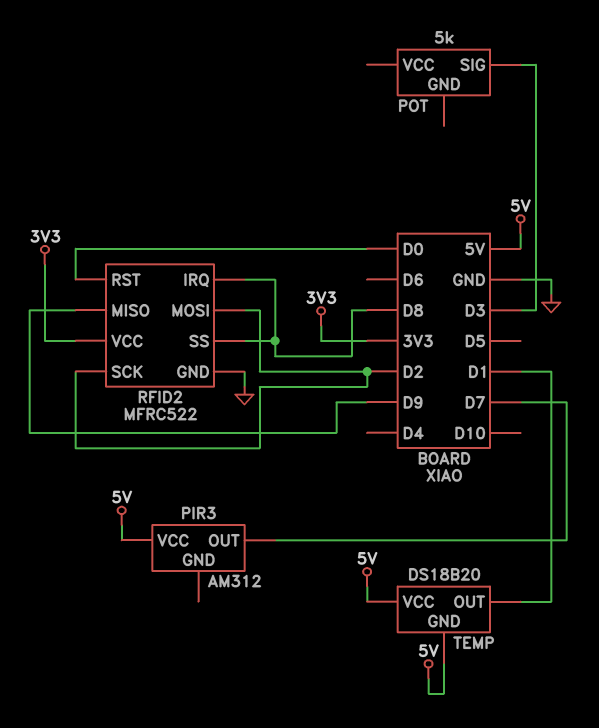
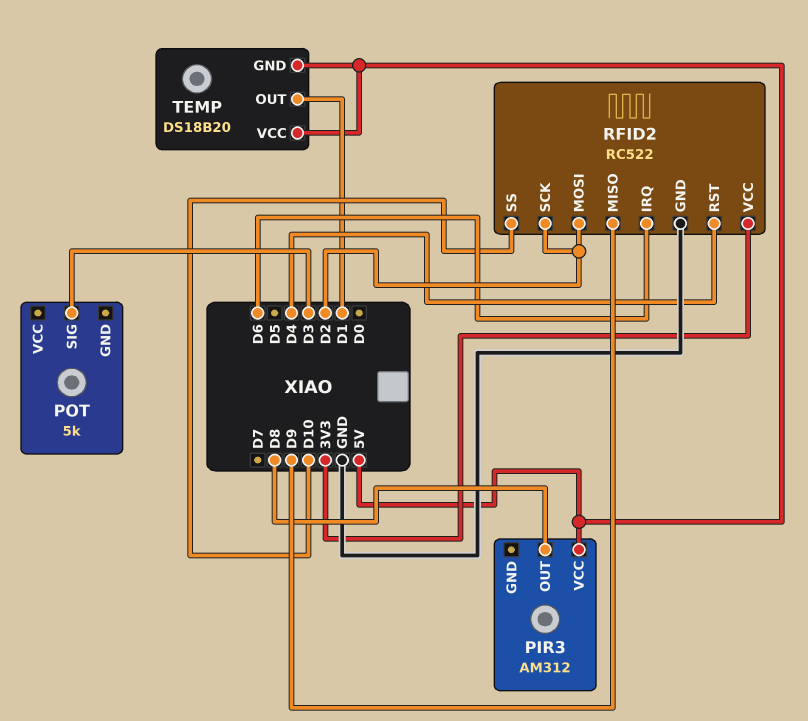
PIR3 pin OUT: D7 -> D8
RFID2: MFRC522 -> RC522
RFID2 pin IRQ: D8 -> D6
RFID2 pin RST: D0 -> D4
RFID2 pin SS: D8 -> D10

